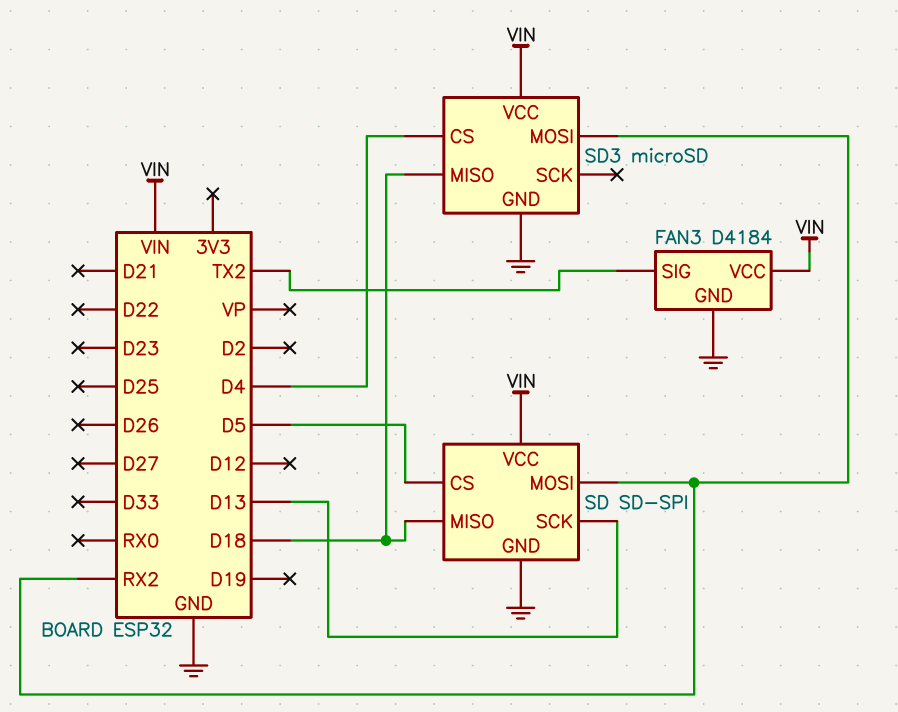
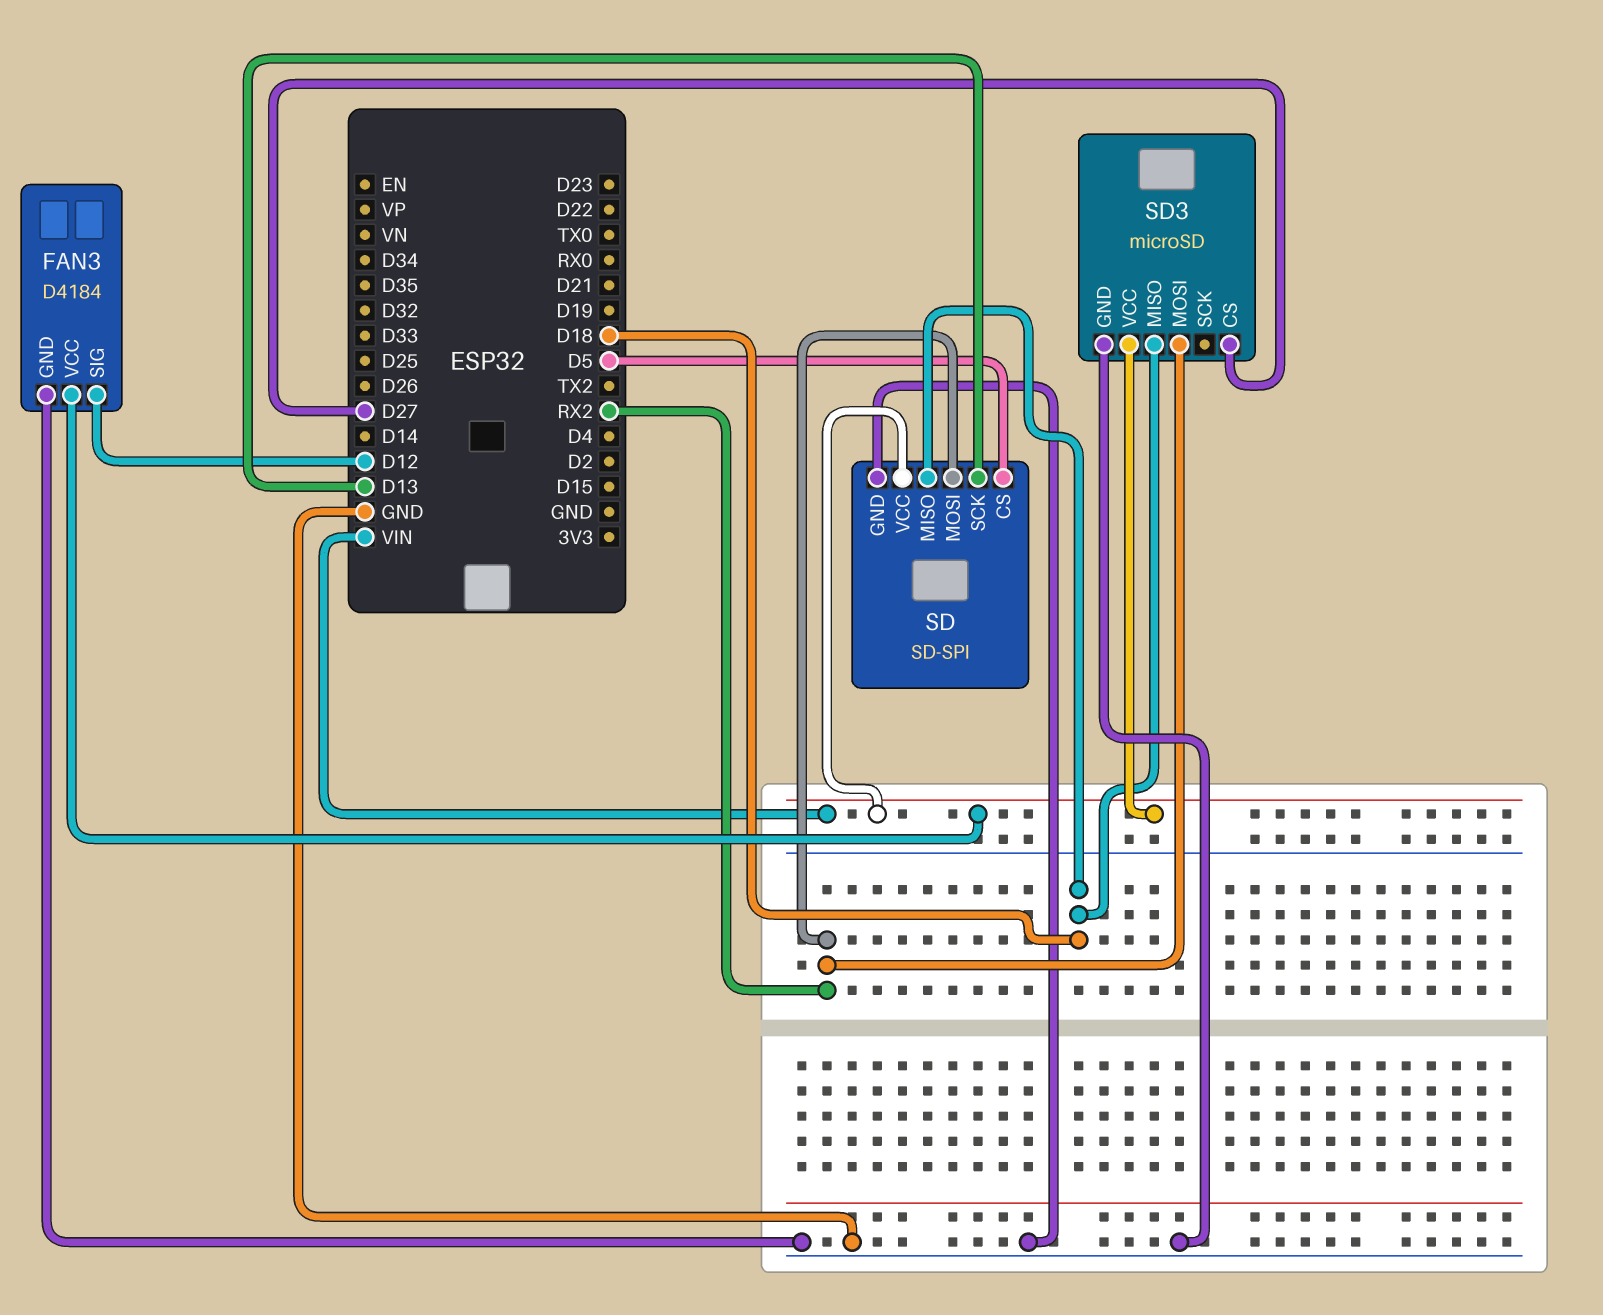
FAN3 pin SIG: TX2 -> D12
SD3 pin CS: D4 -> D27

